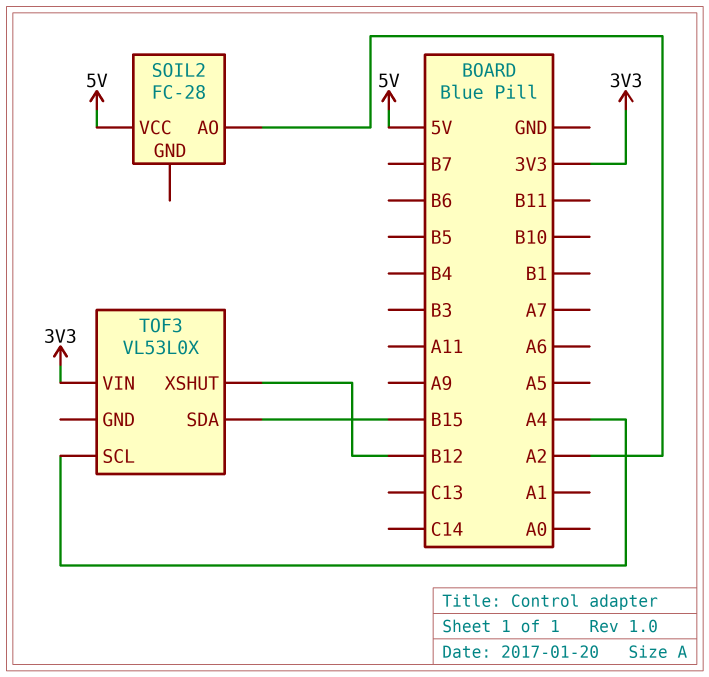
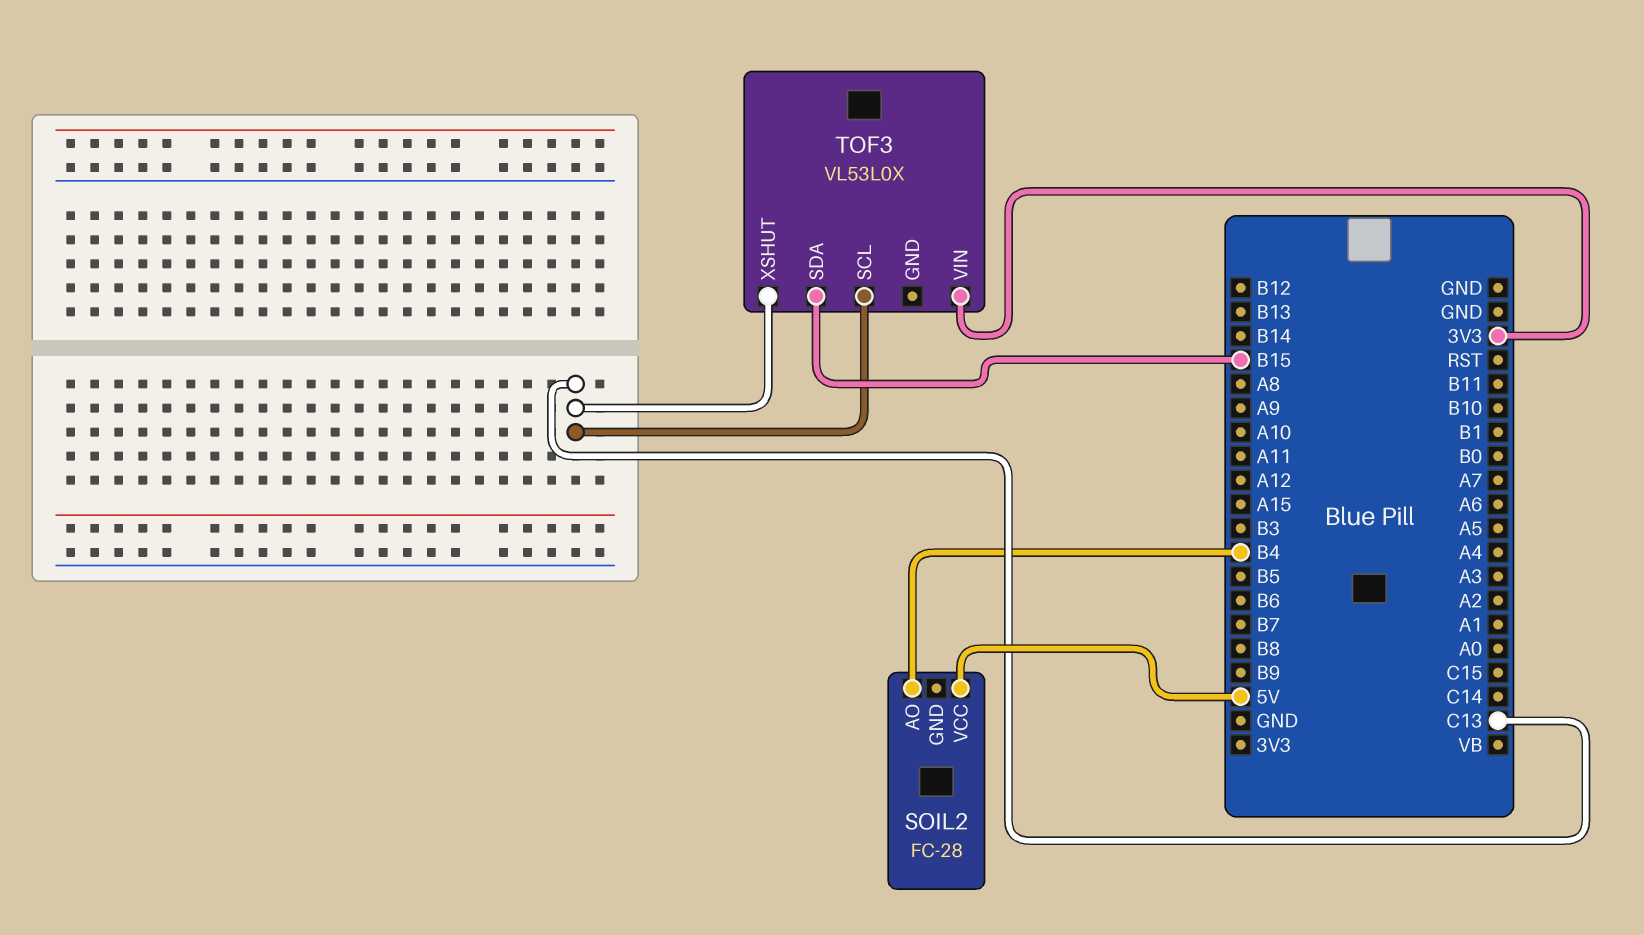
SOIL2 pin AO: A2 -> B4
TOF3 pin SCL: A4 -> C13
TOF3 pin XSHUT: B12 -> C13

